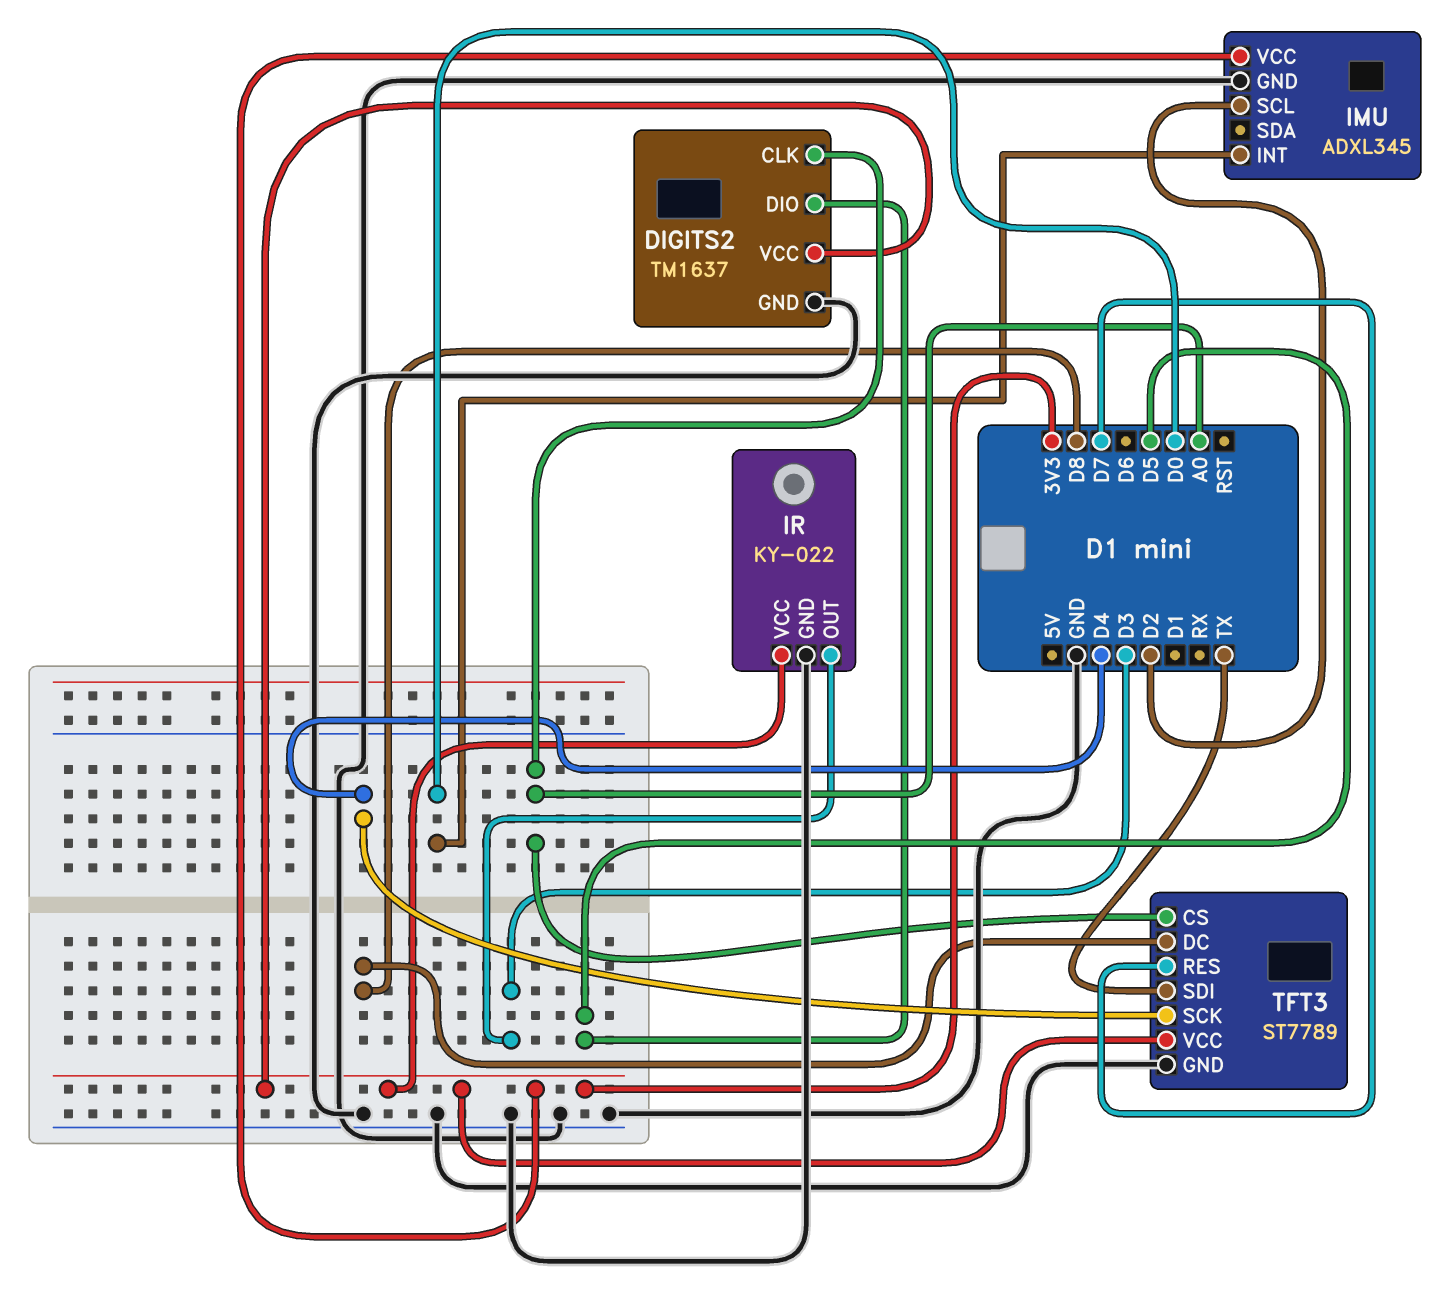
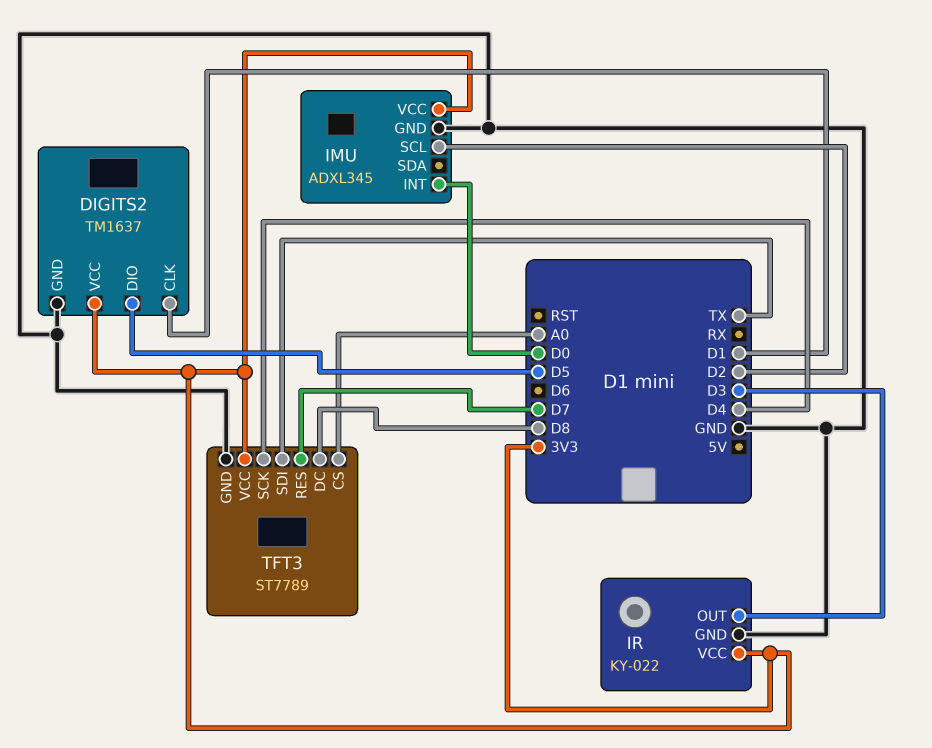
DIGITS2 pin CLK: A0 -> D1

